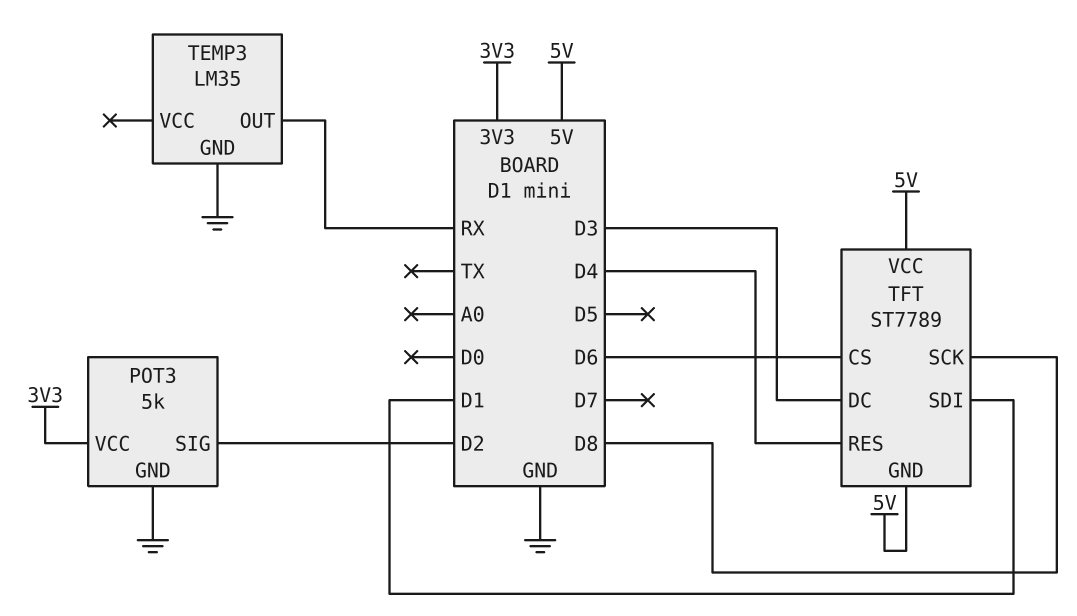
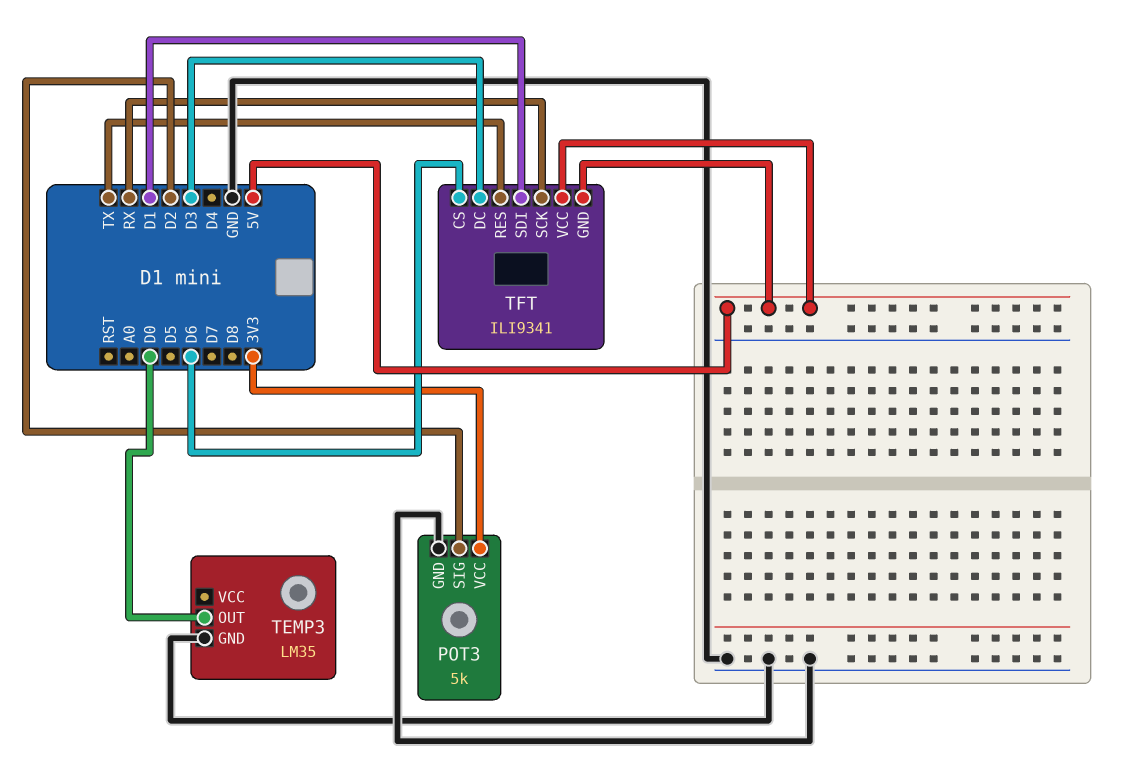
TEMP3 pin OUT: RX -> D0
TFT: ST7789 -> ILI9341
TFT pin RES: D4 -> TX
TFT pin SCK: D8 -> RX

